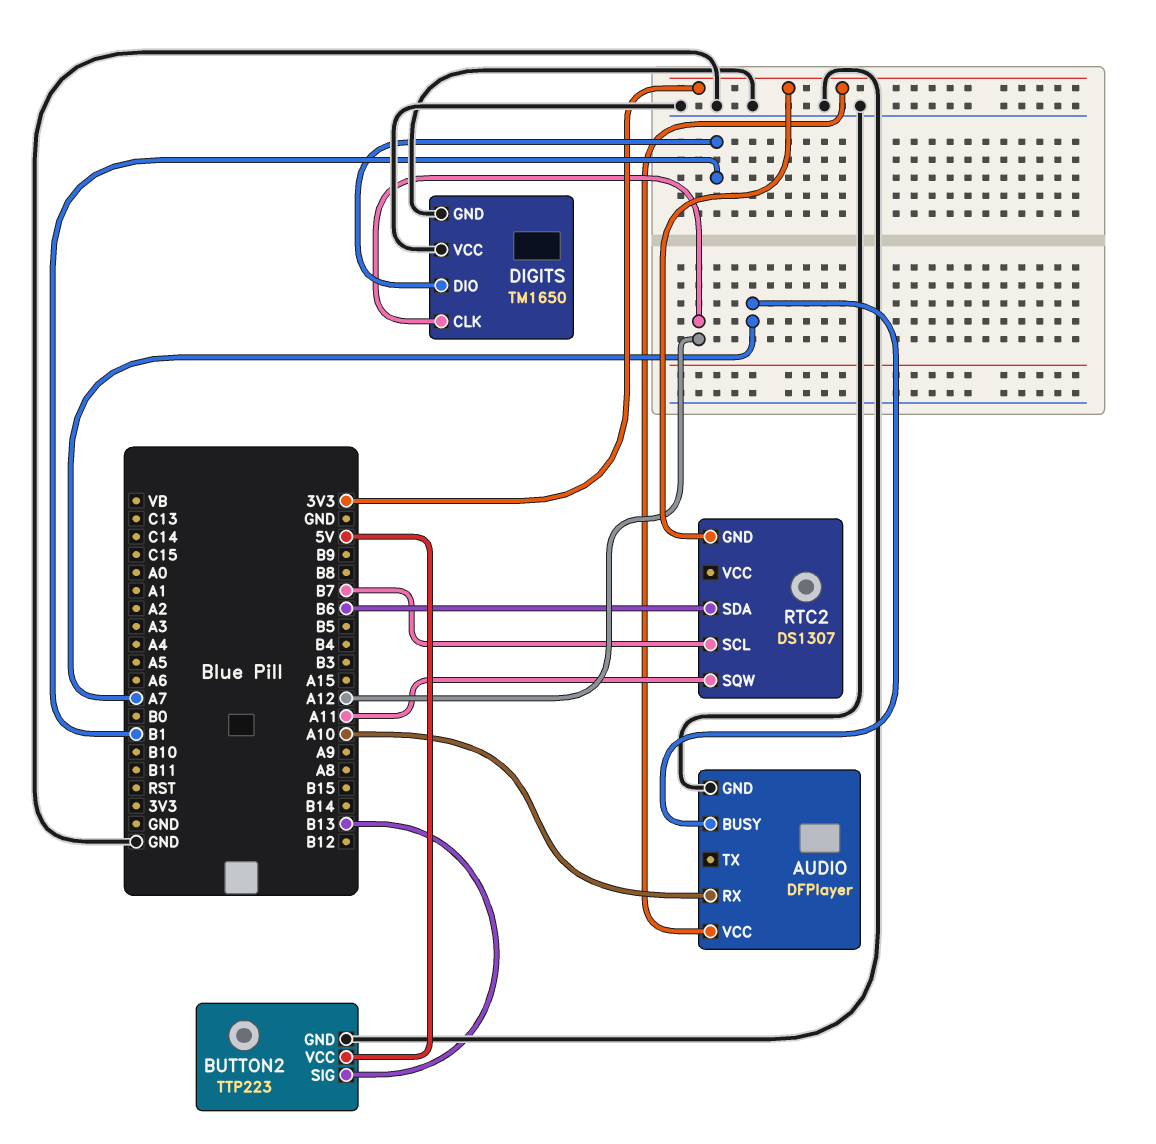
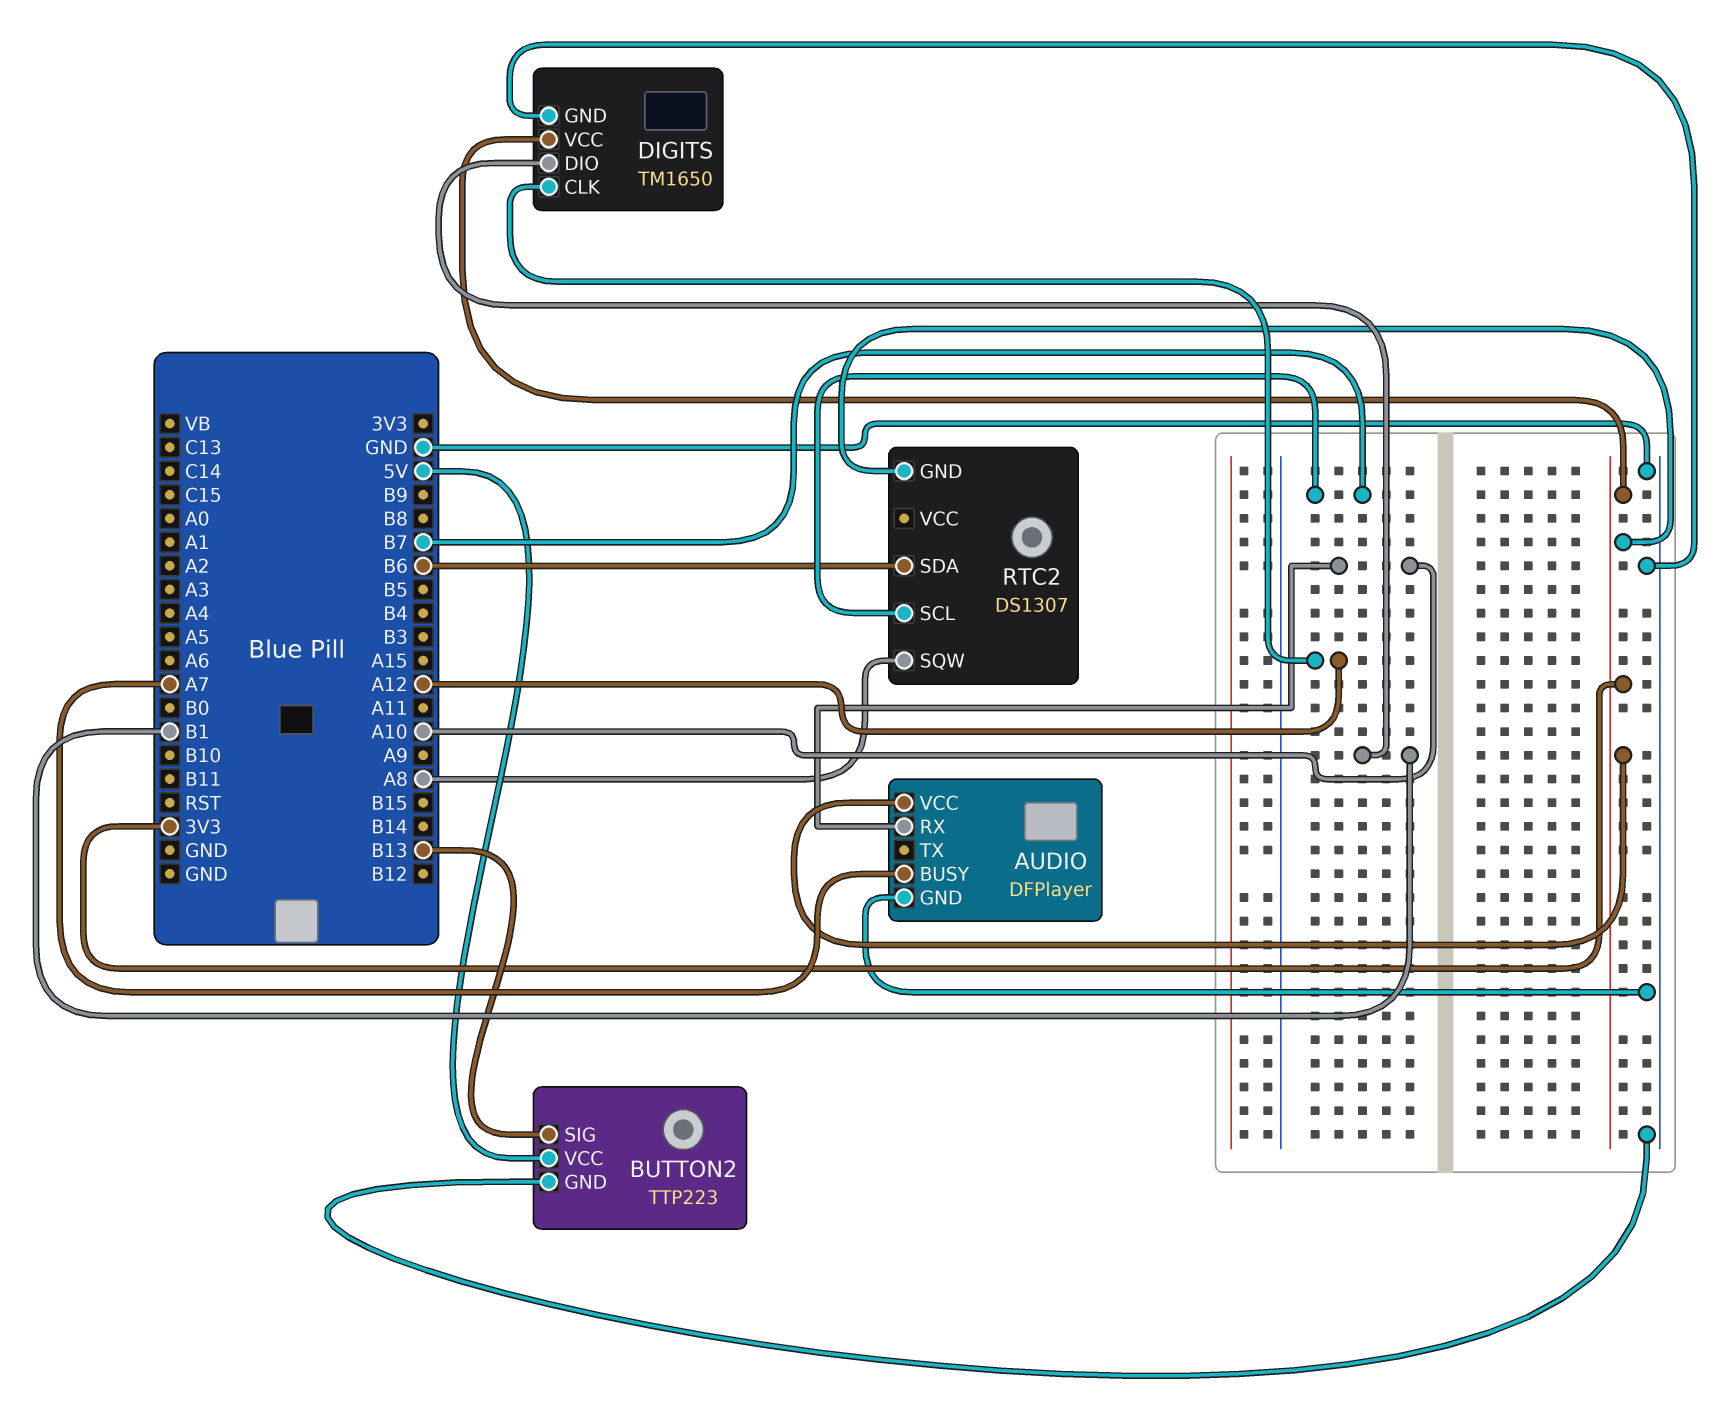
DIGITS pin VCC: GND -> 3V3
RTC2 pin SQW: A11 -> A8

